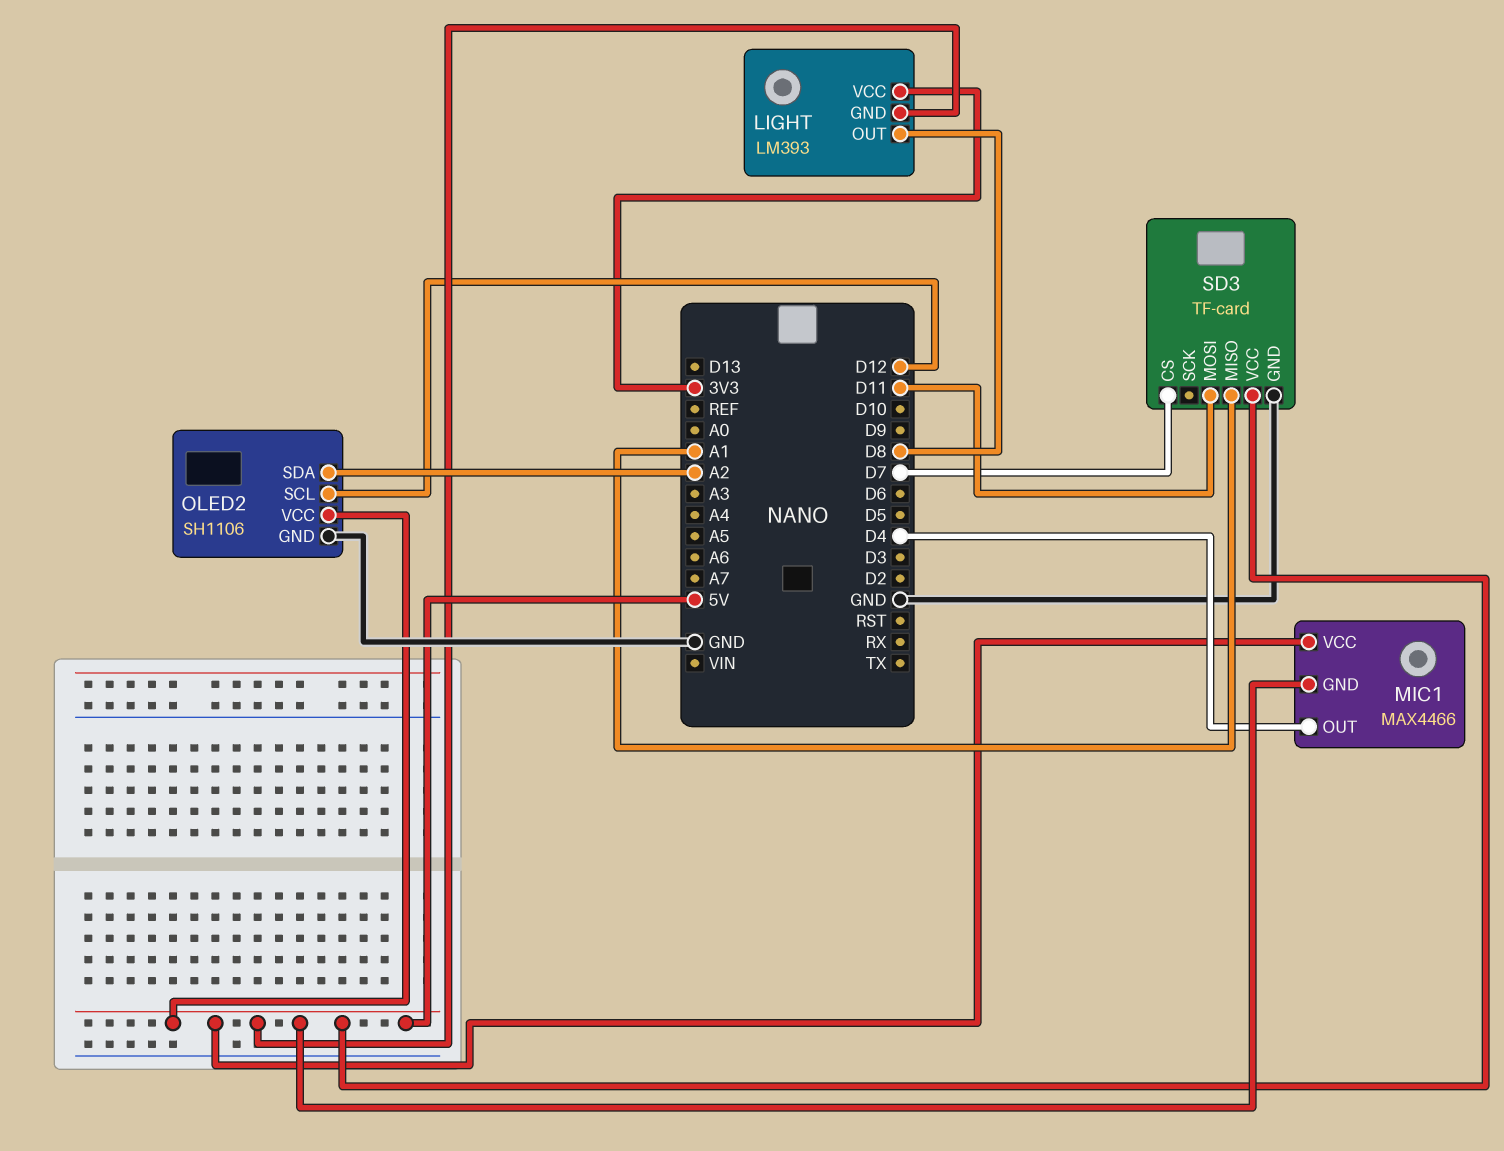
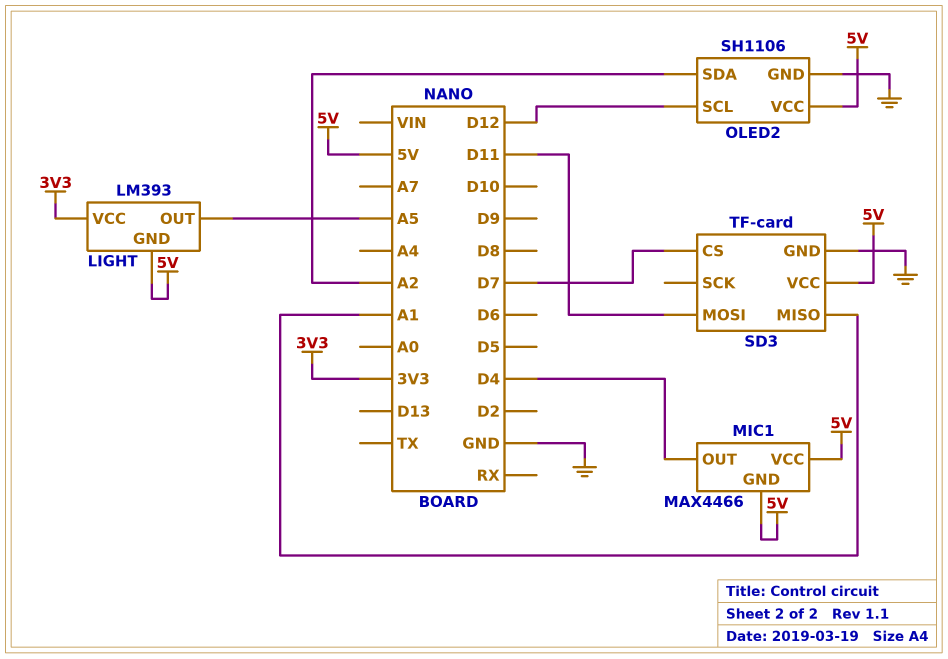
LIGHT pin OUT: D8 -> A5

